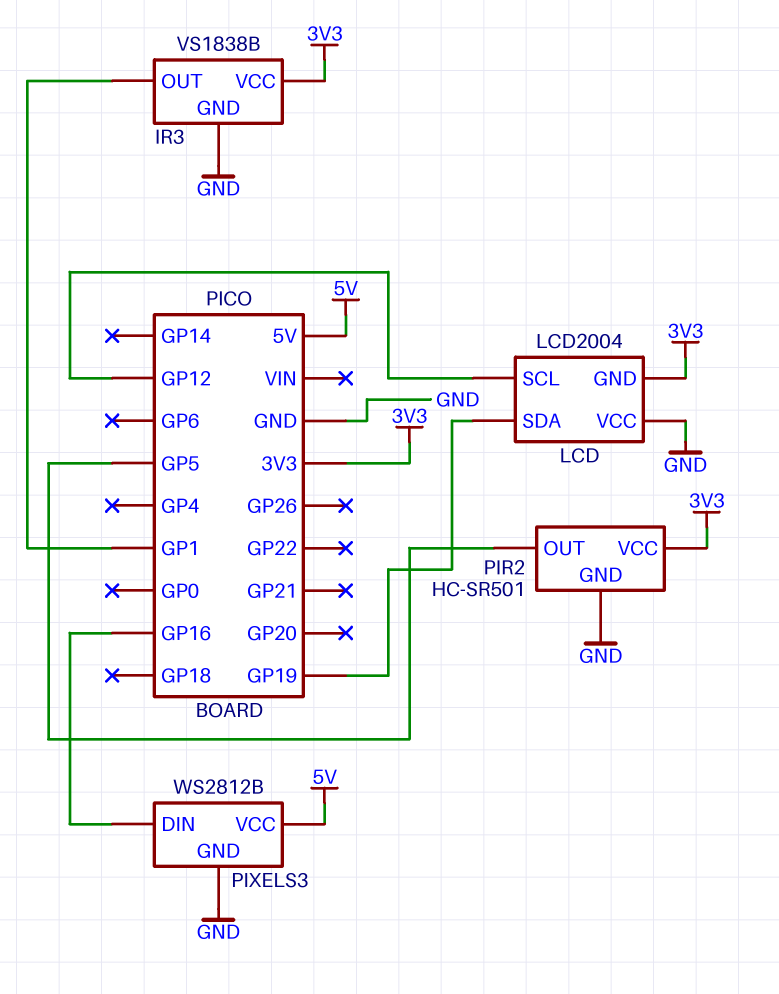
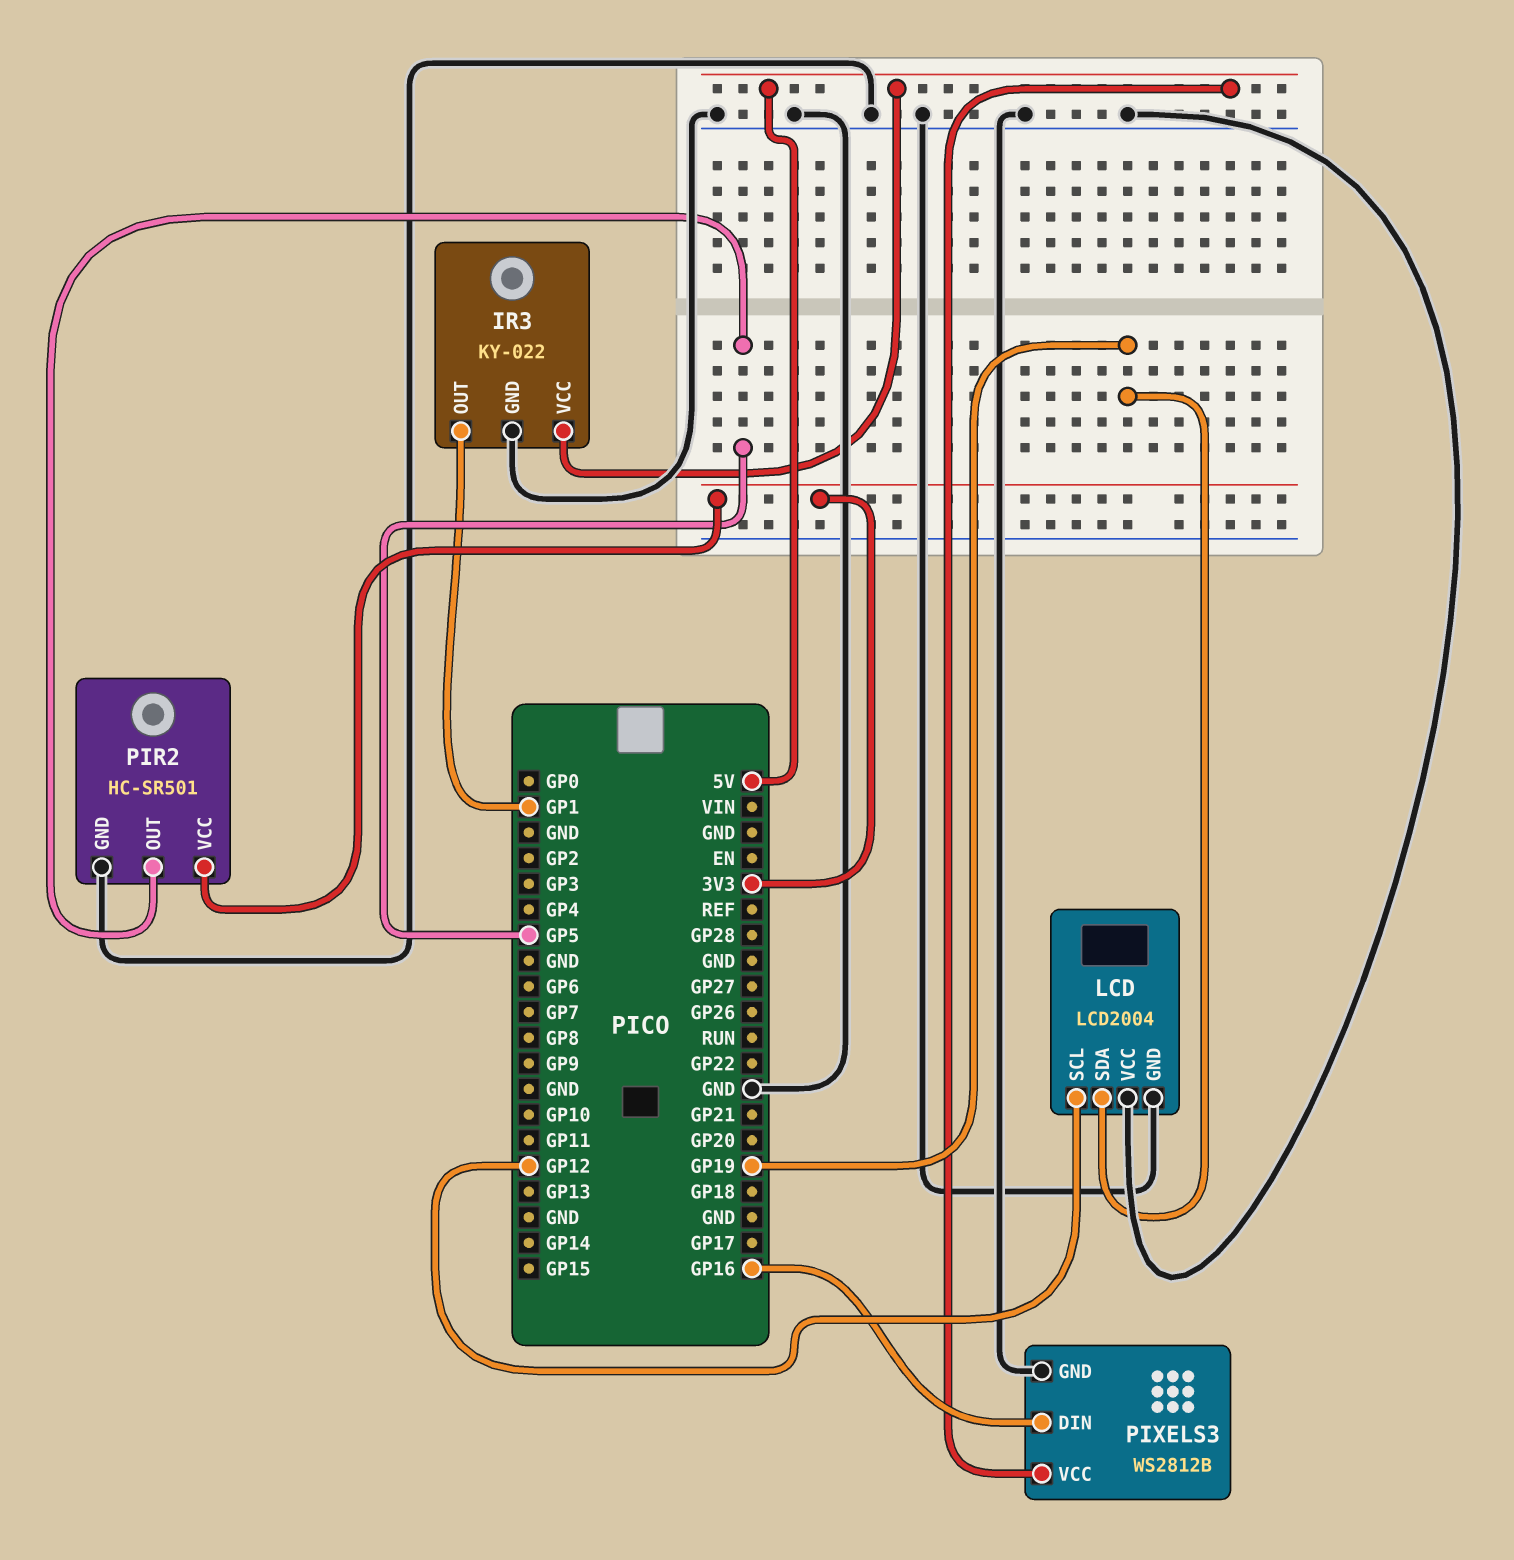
IR3: VS1838B -> KY-022
IR3 pin VCC: 3V3 -> 5V
LCD pin GND: 3V3 -> GND

